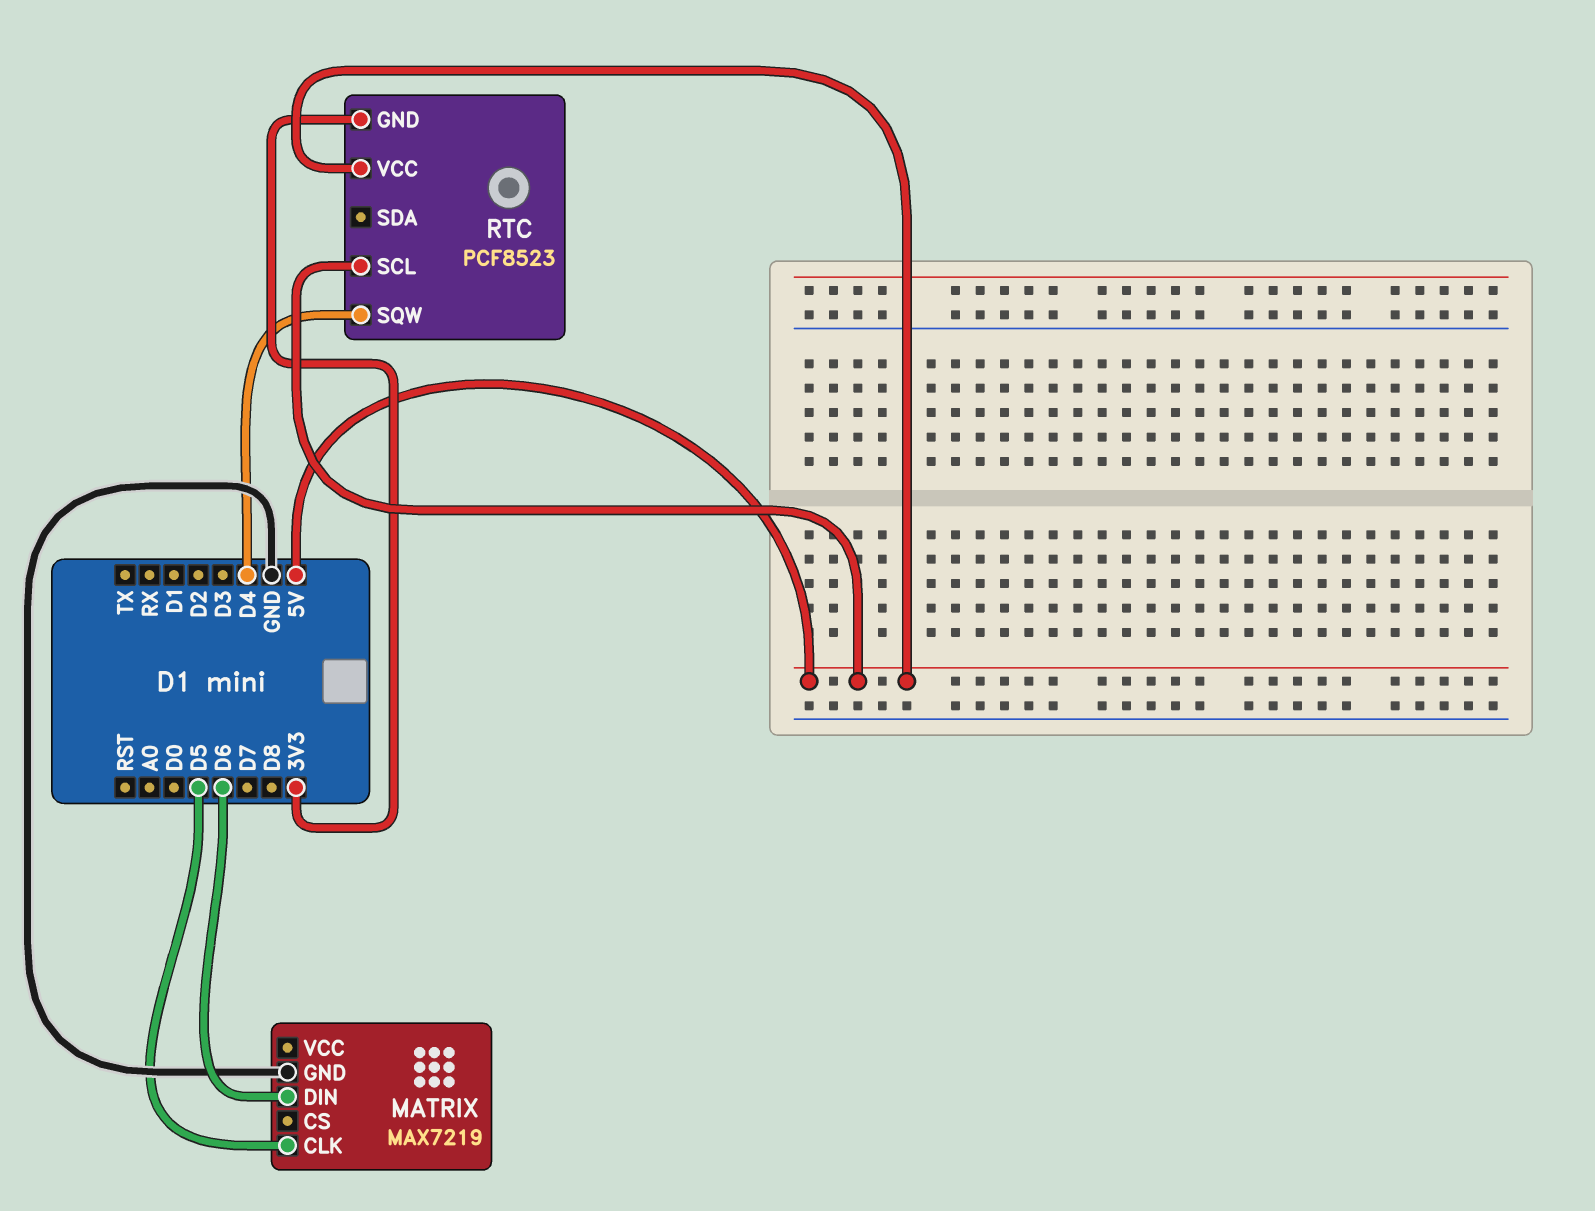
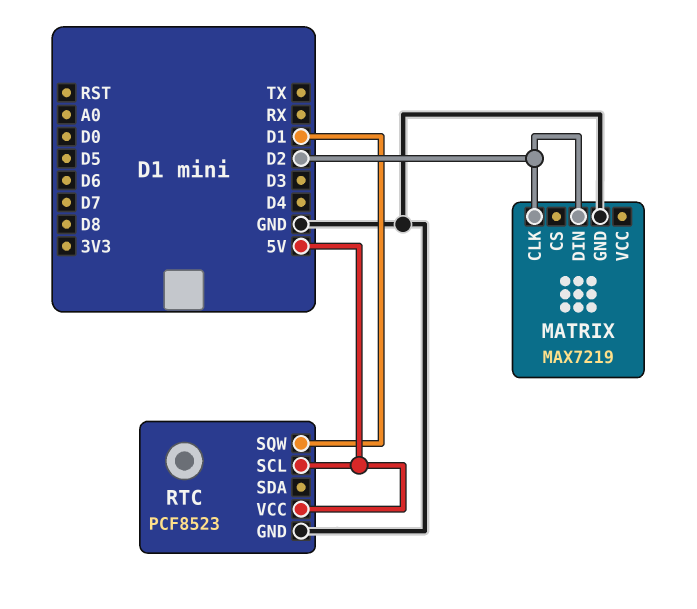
MATRIX pin CLK: D5 -> D2
MATRIX pin DIN: D6 -> D2
RTC pin GND: 3V3 -> GND
RTC pin SQW: D4 -> D1

